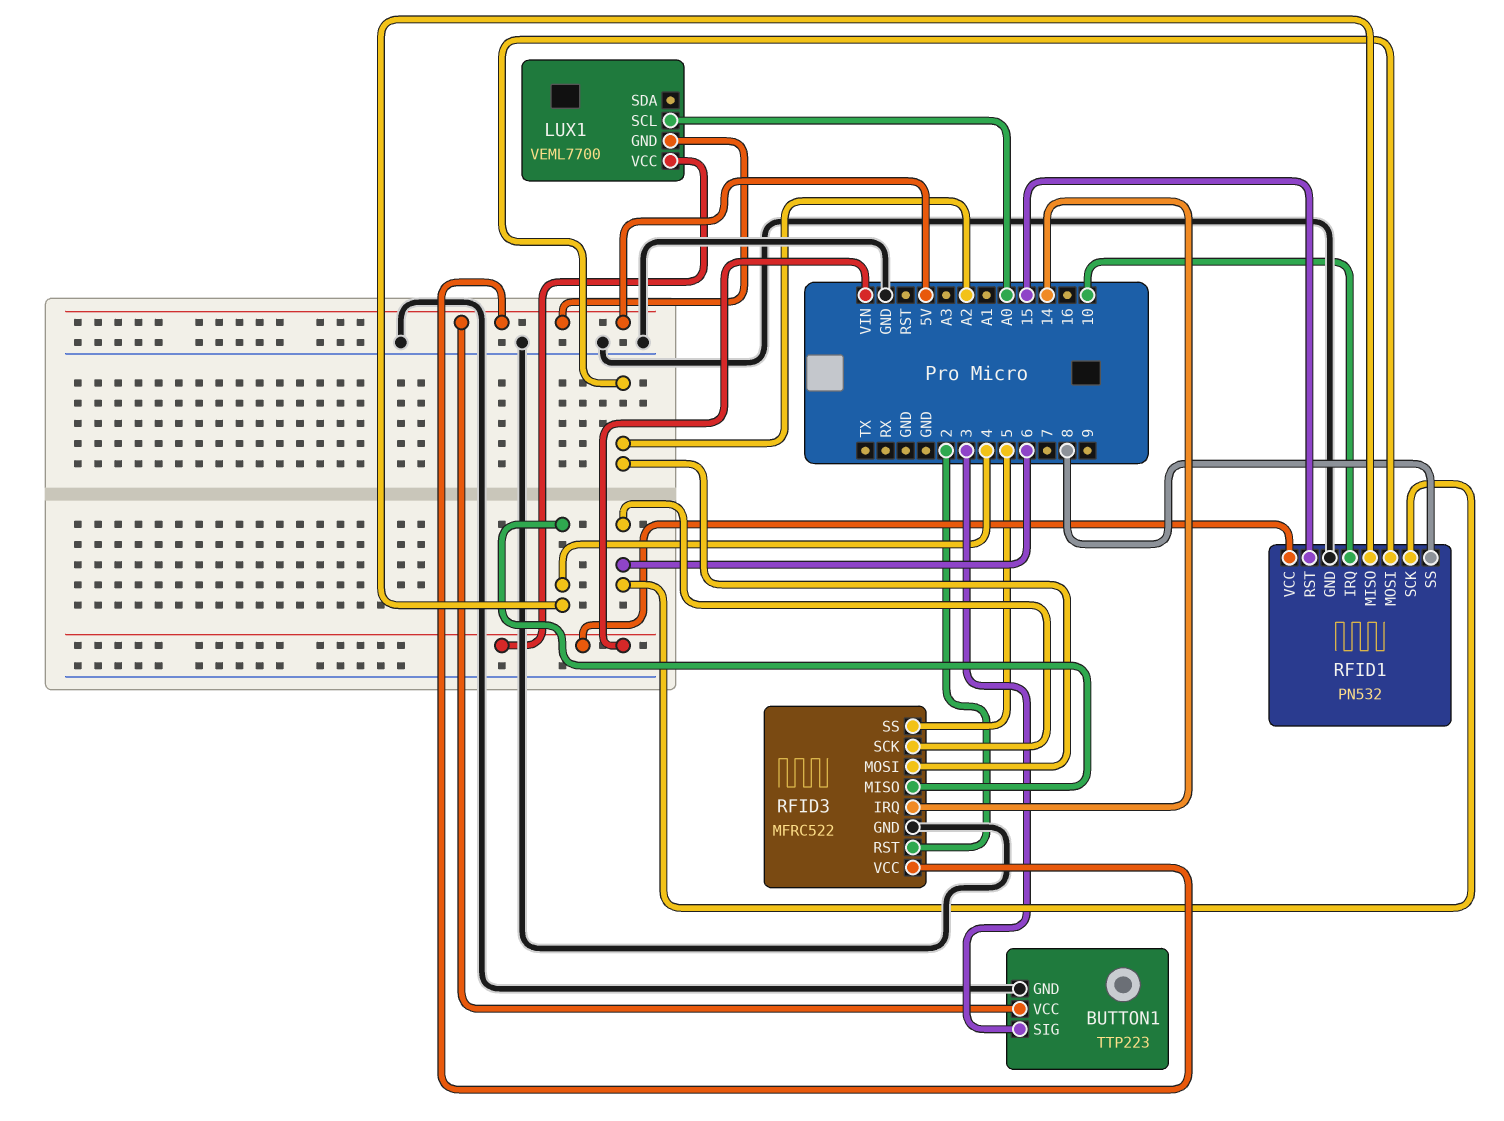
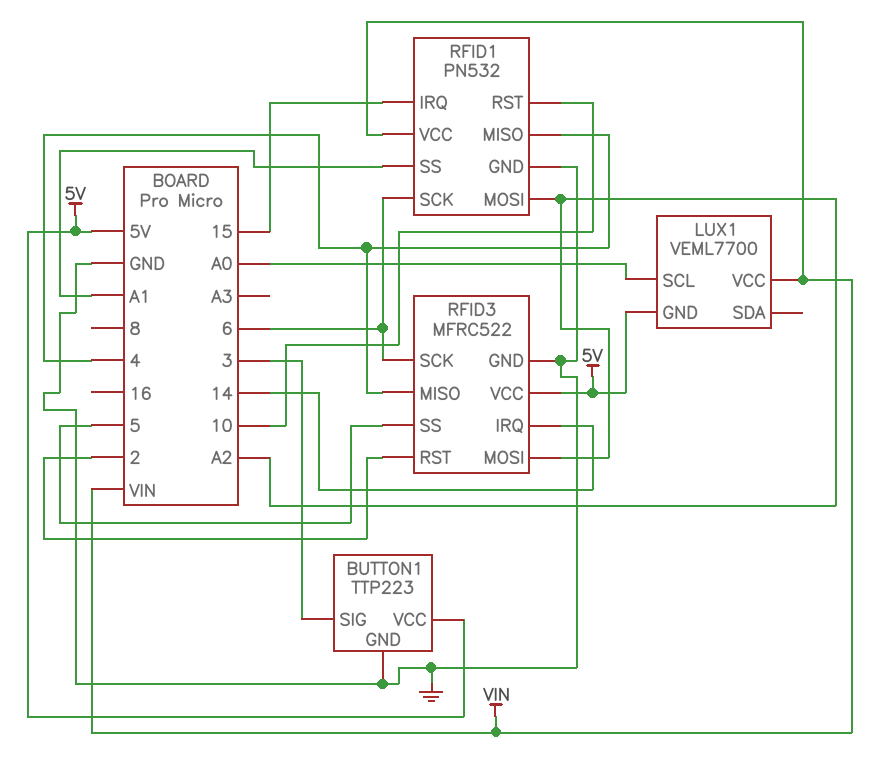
RFID1 pin IRQ: 10 -> 15
RFID1 pin RST: 15 -> 10
RFID1 pin SS: 8 -> A1

